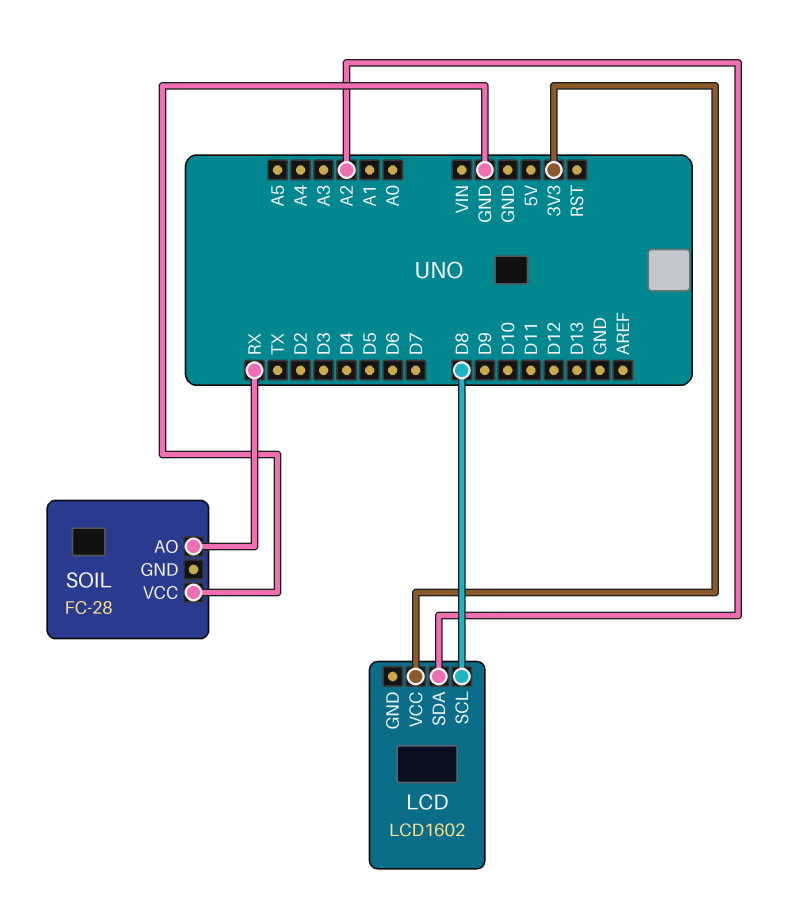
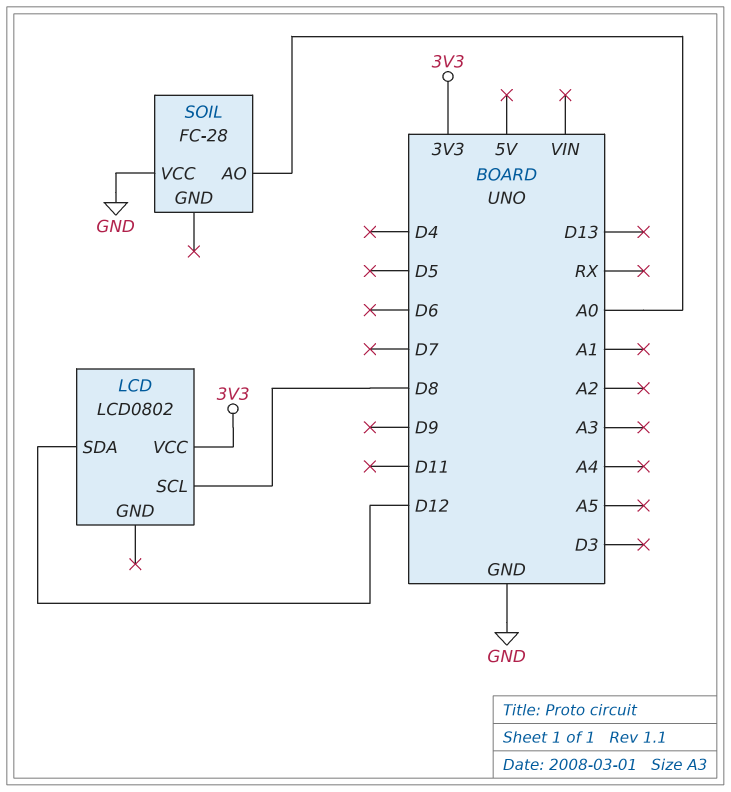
LCD: LCD1602 -> LCD0802
LCD pin SDA: A2 -> D12
SOIL pin AO: RX -> A0

